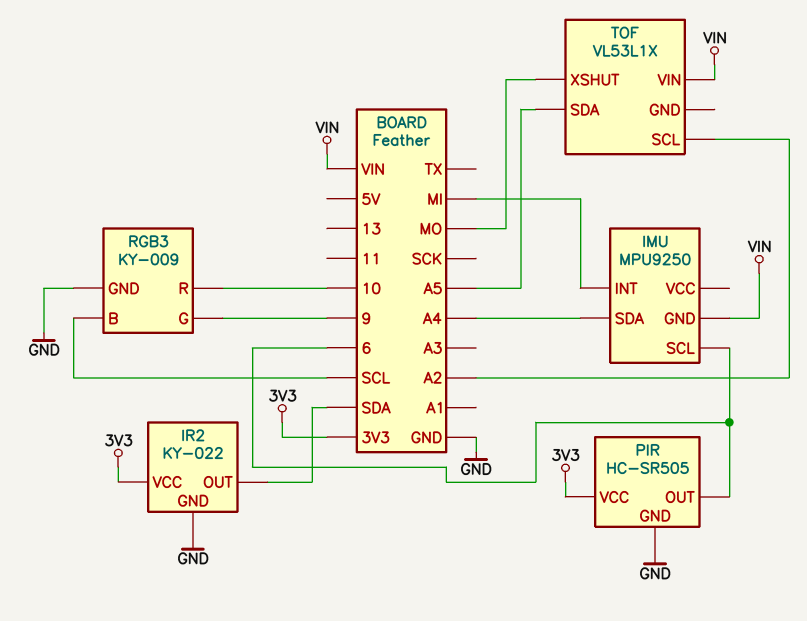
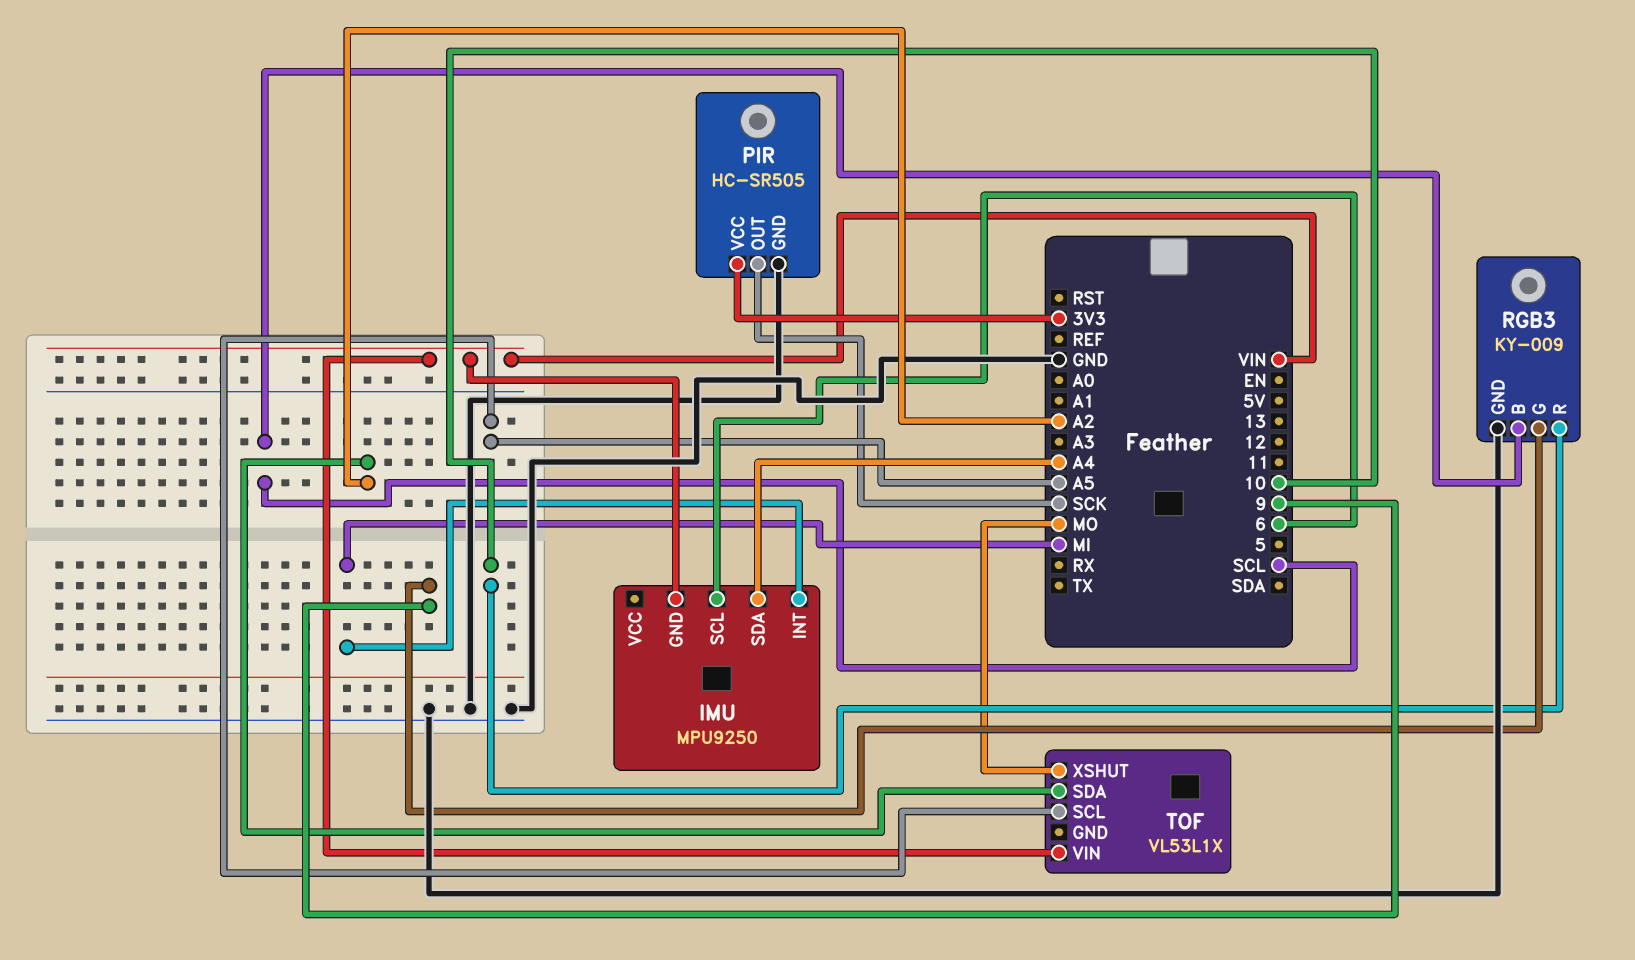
IR2: KY-022 -> none
IR2 pin GND: GND -> none
IR2 pin OUT: SDA -> none
IR2 pin VCC: 3V3 -> none
PIR pin OUT: 6 -> SCK
TOF pin SCL: A2 -> A5
TOF pin SDA: A5 -> A2

